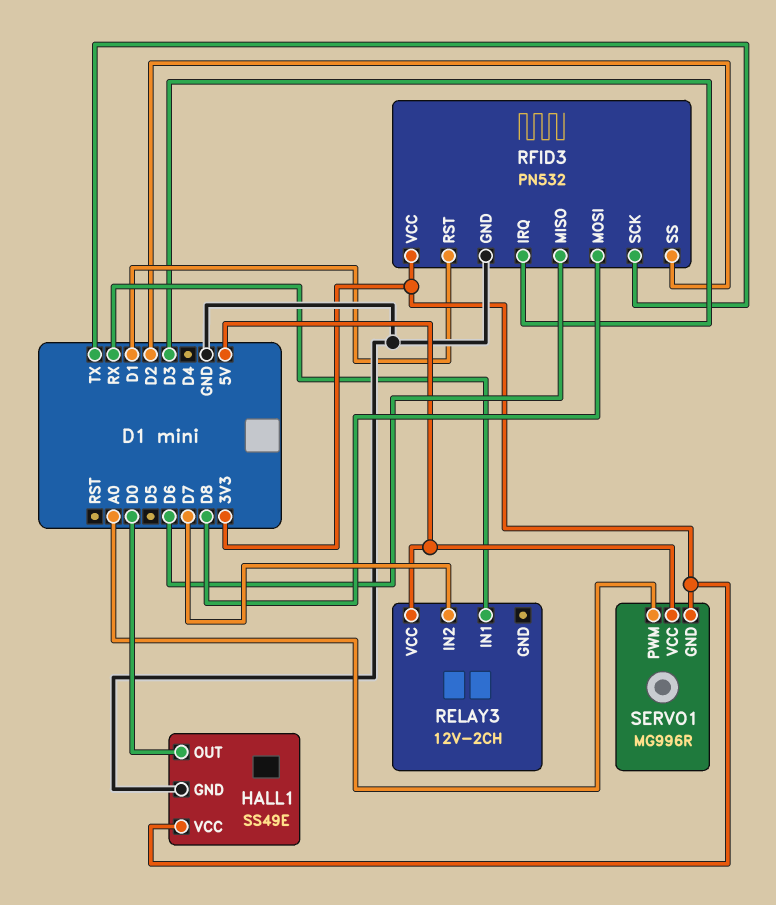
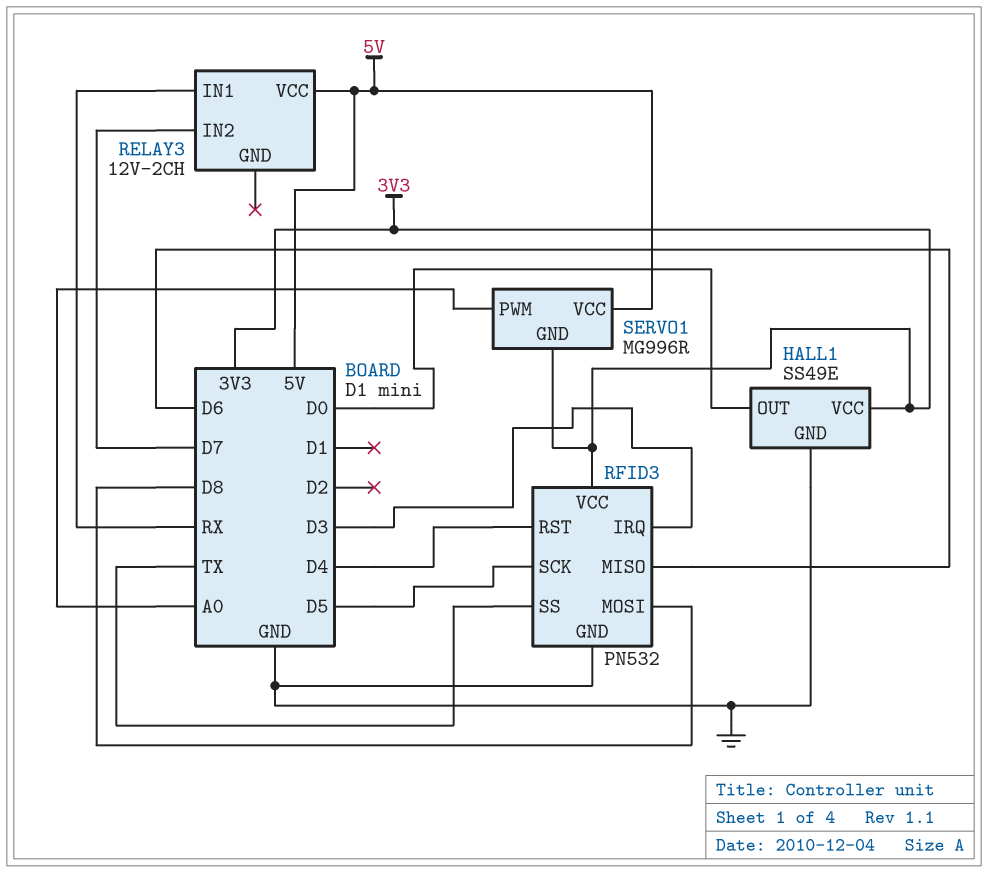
RFID3 pin RST: D1 -> D4
RFID3 pin SCK: TX -> D5
RFID3 pin SS: D2 -> TX

